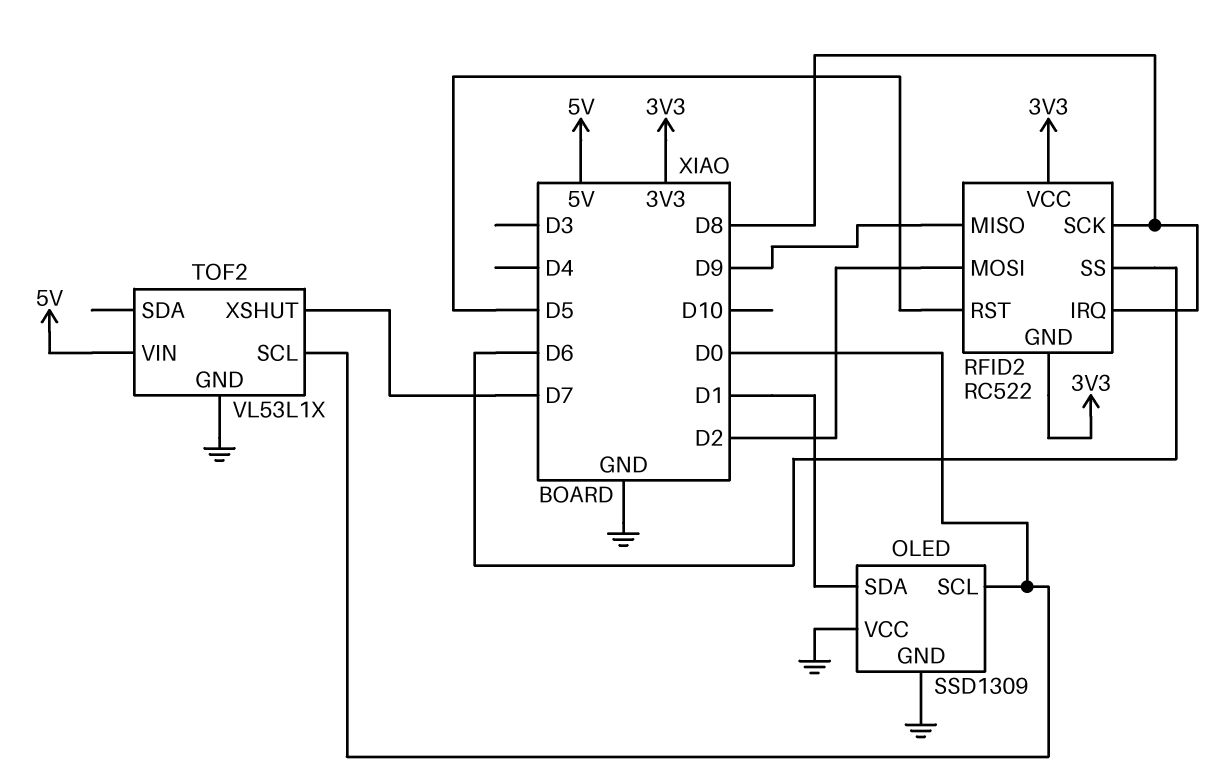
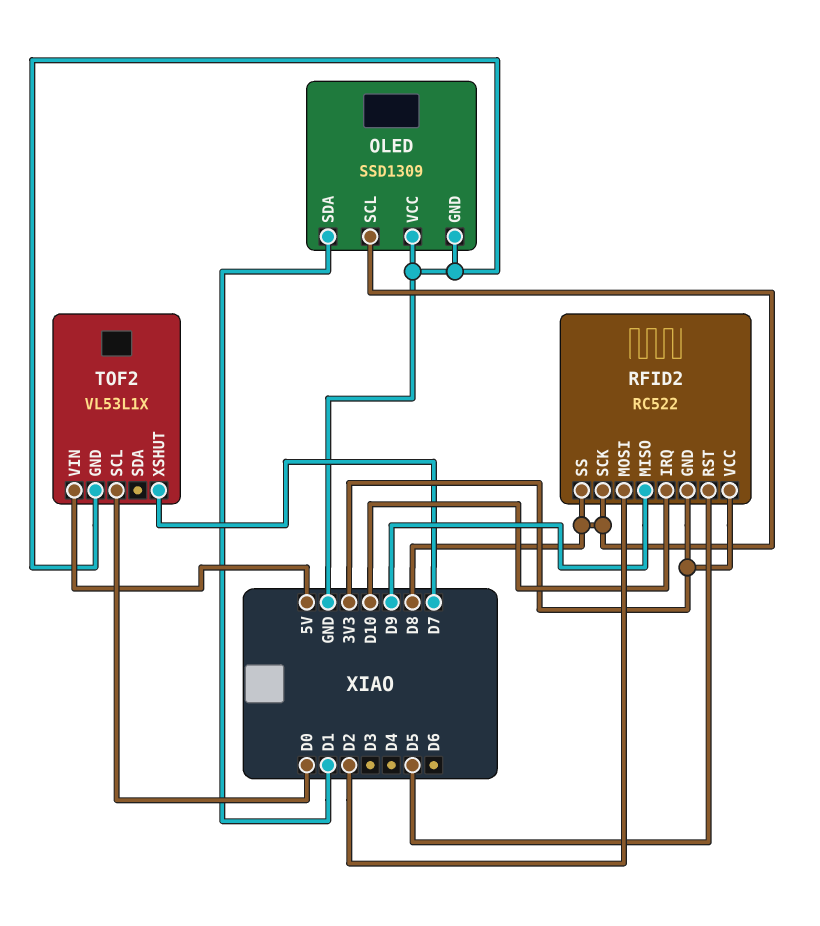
OLED pin SCL: D0 -> D8
RFID2 pin IRQ: D8 -> D10
RFID2 pin SS: D6 -> D8

